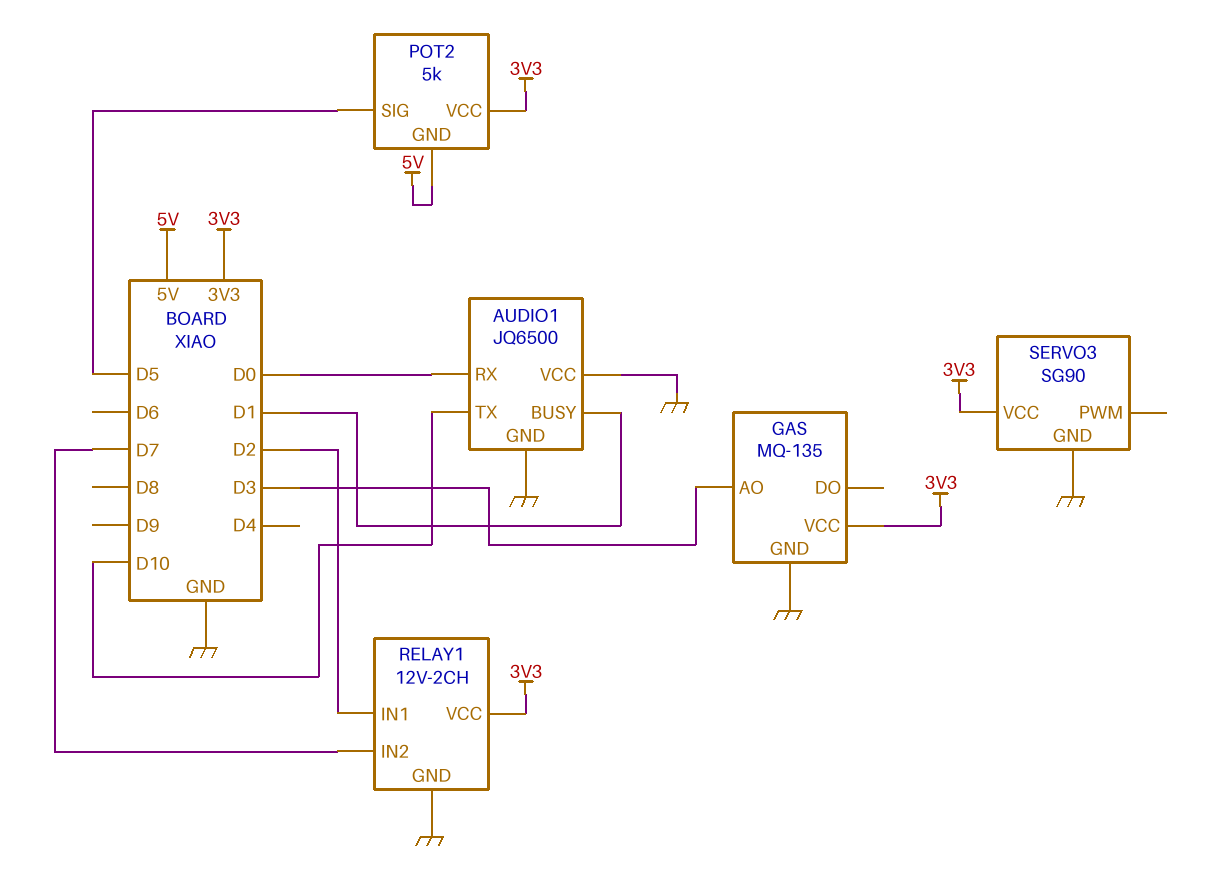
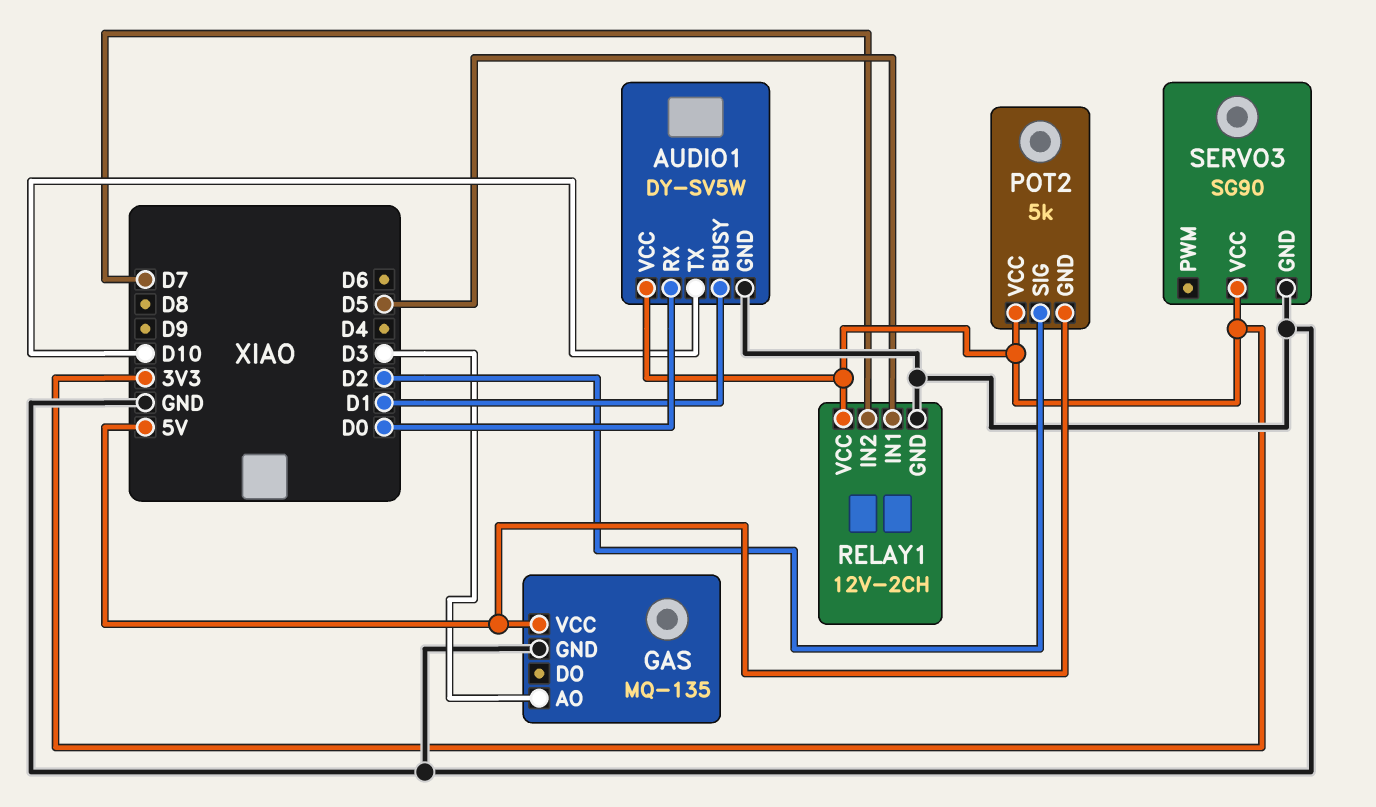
AUDIO1: JQ6500 -> DY-SV5W
AUDIO1 pin VCC: GND -> 3V3
GAS pin VCC: 3V3 -> 5V
POT2 pin SIG: D5 -> D2
RELAY1 pin IN1: D2 -> D5

